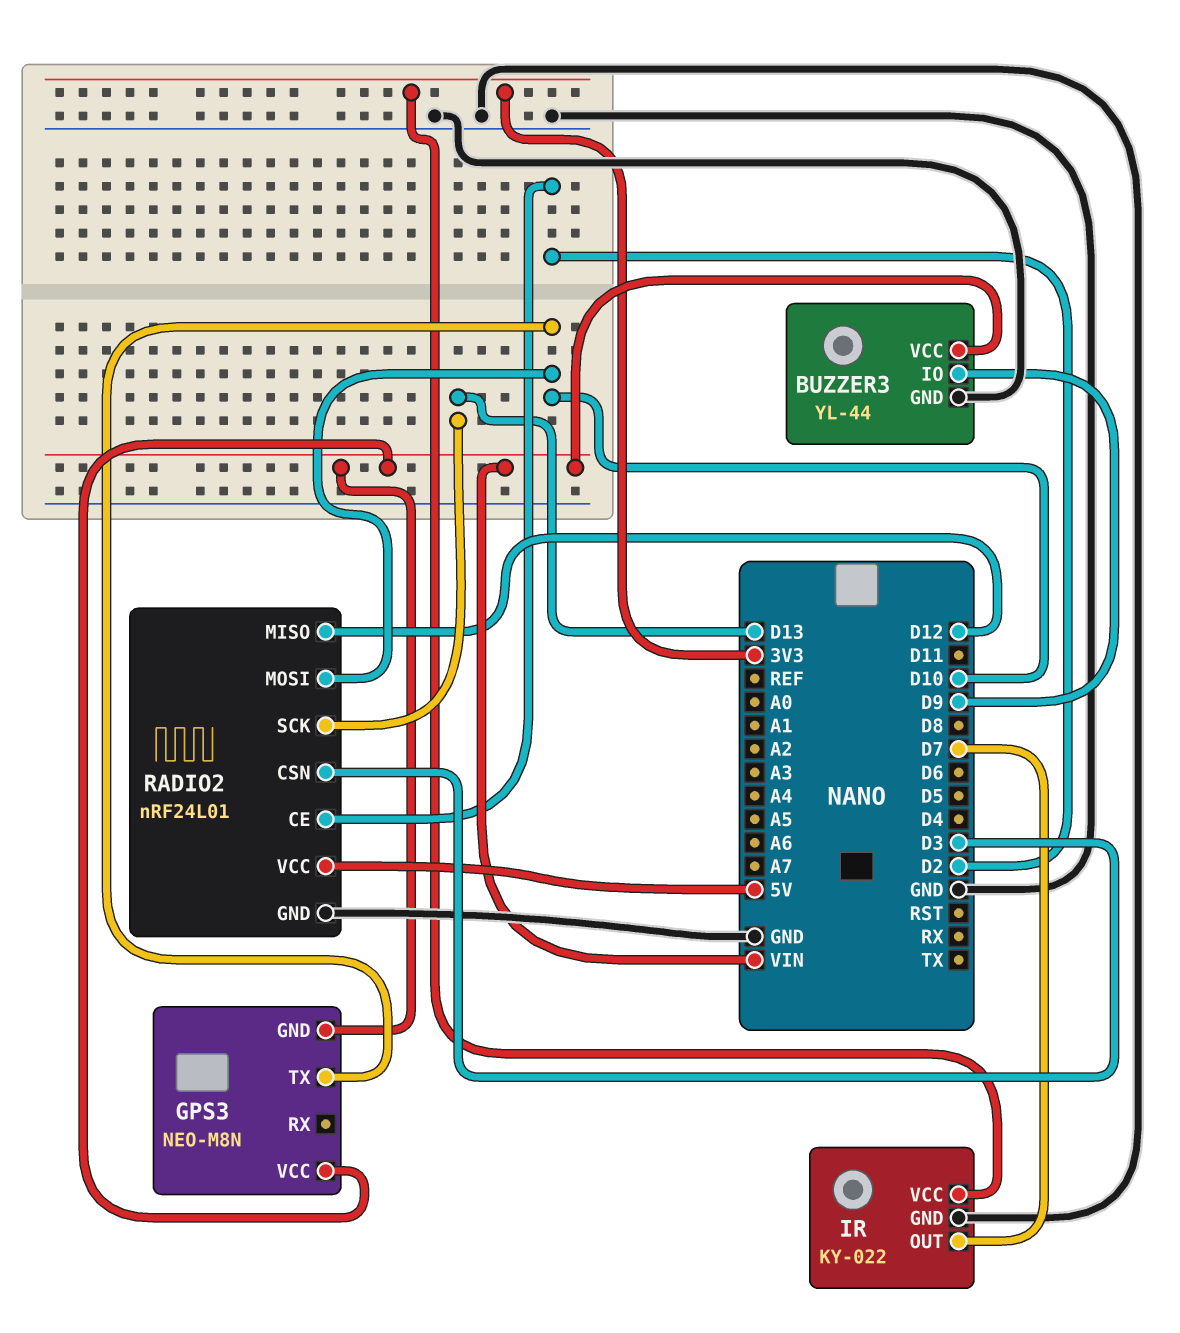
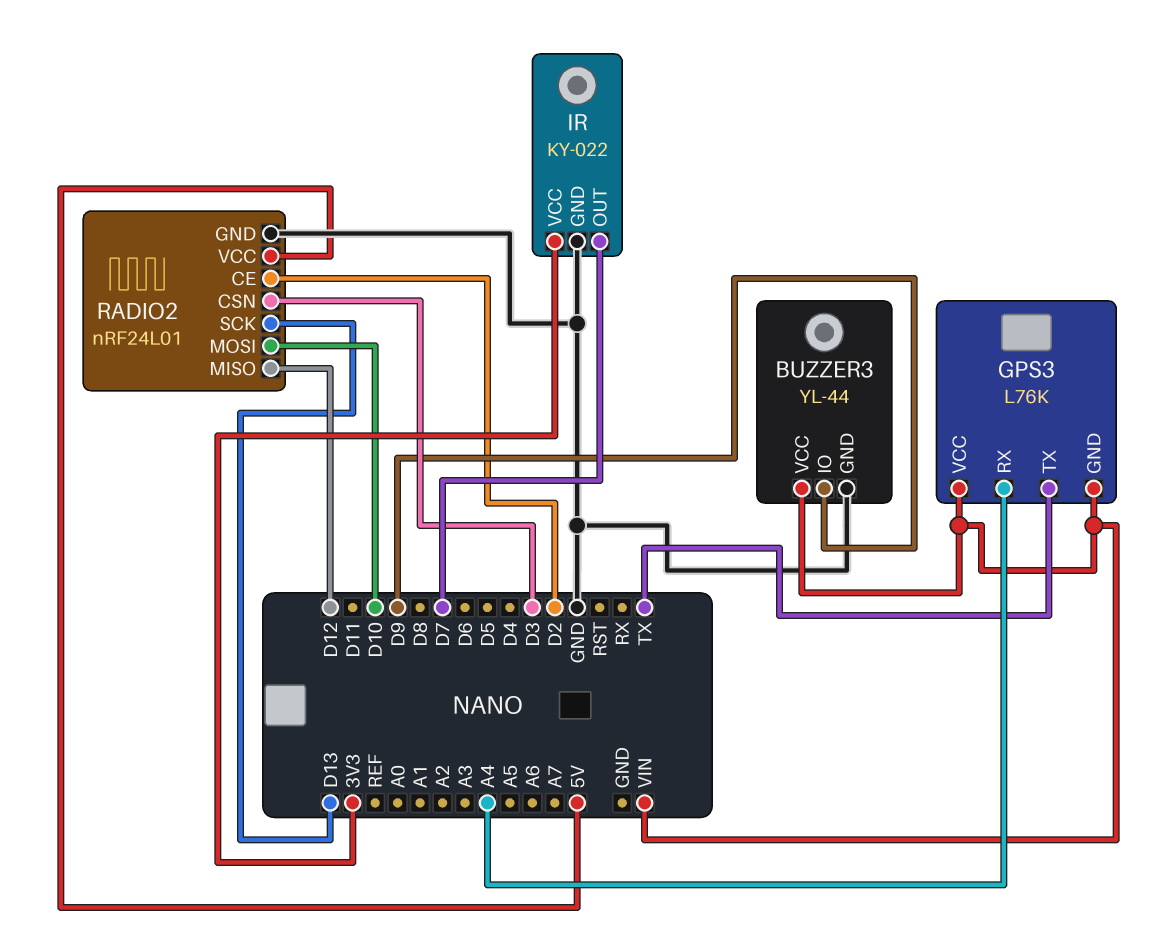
GPS3: NEO-M8N -> L76K
GPS3 pin RX: none -> A4
GPS3 pin TX: D10 -> TX

